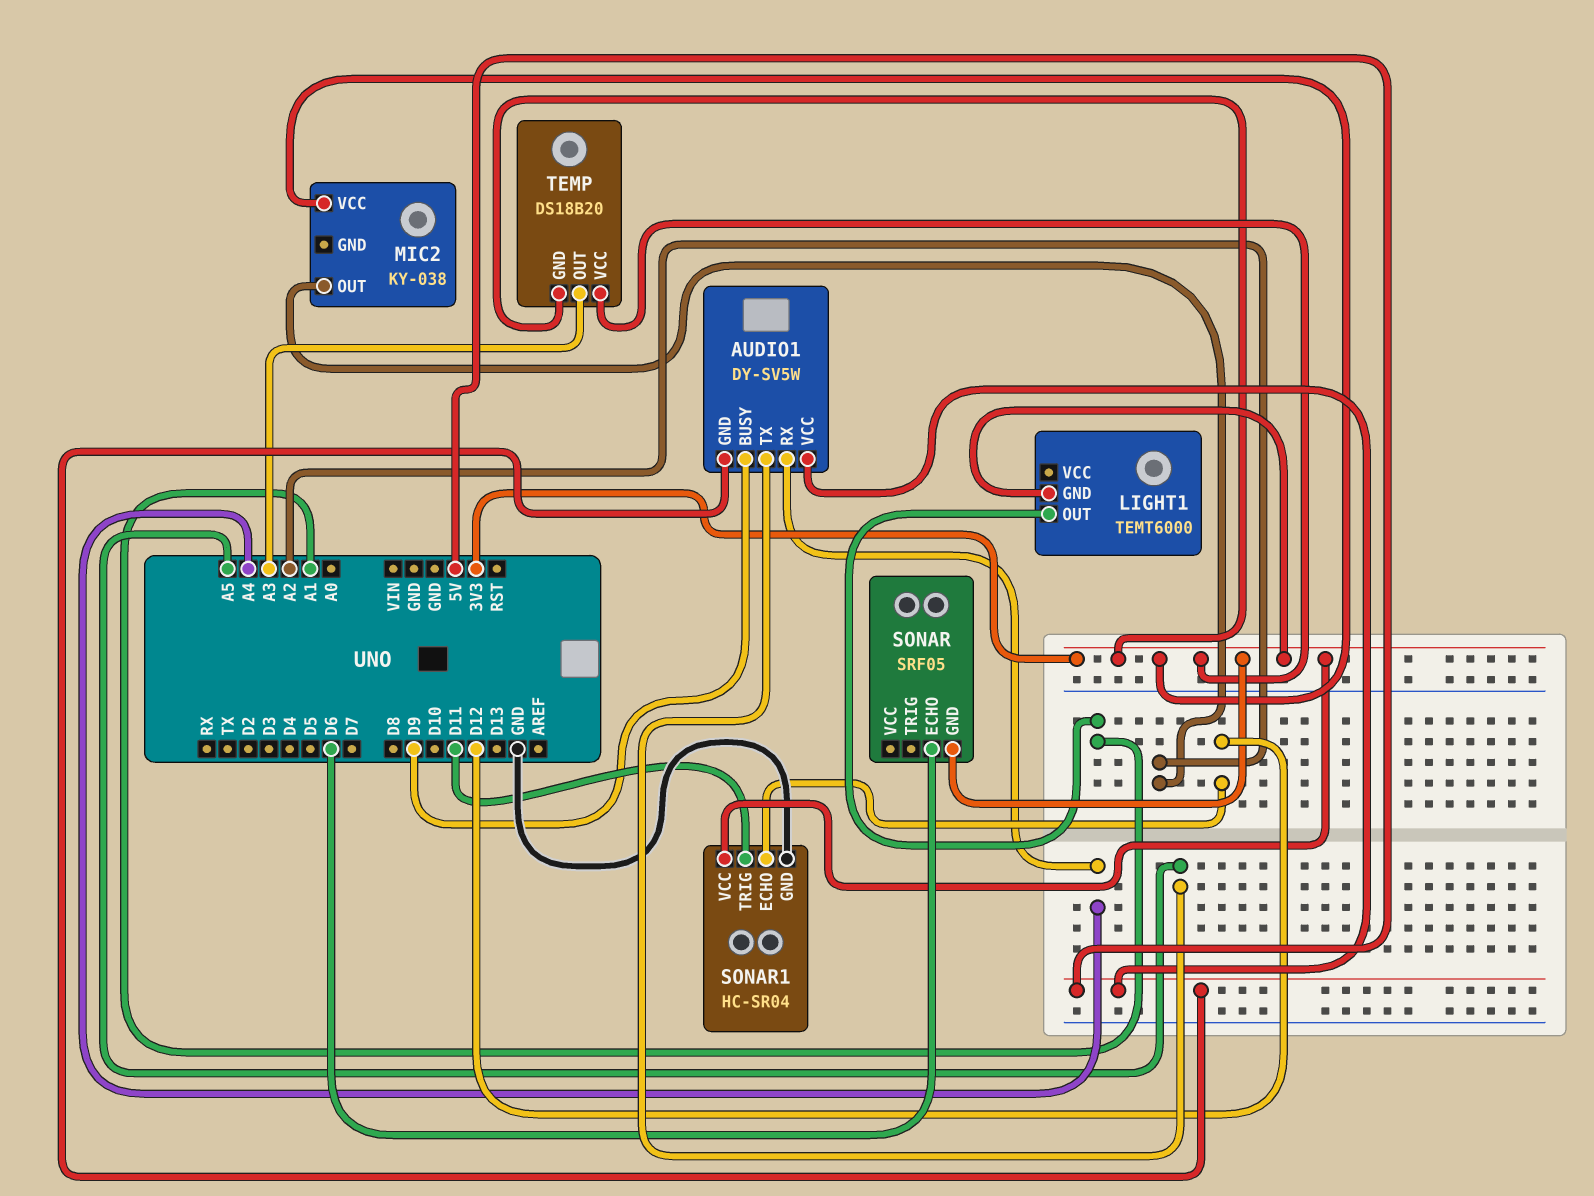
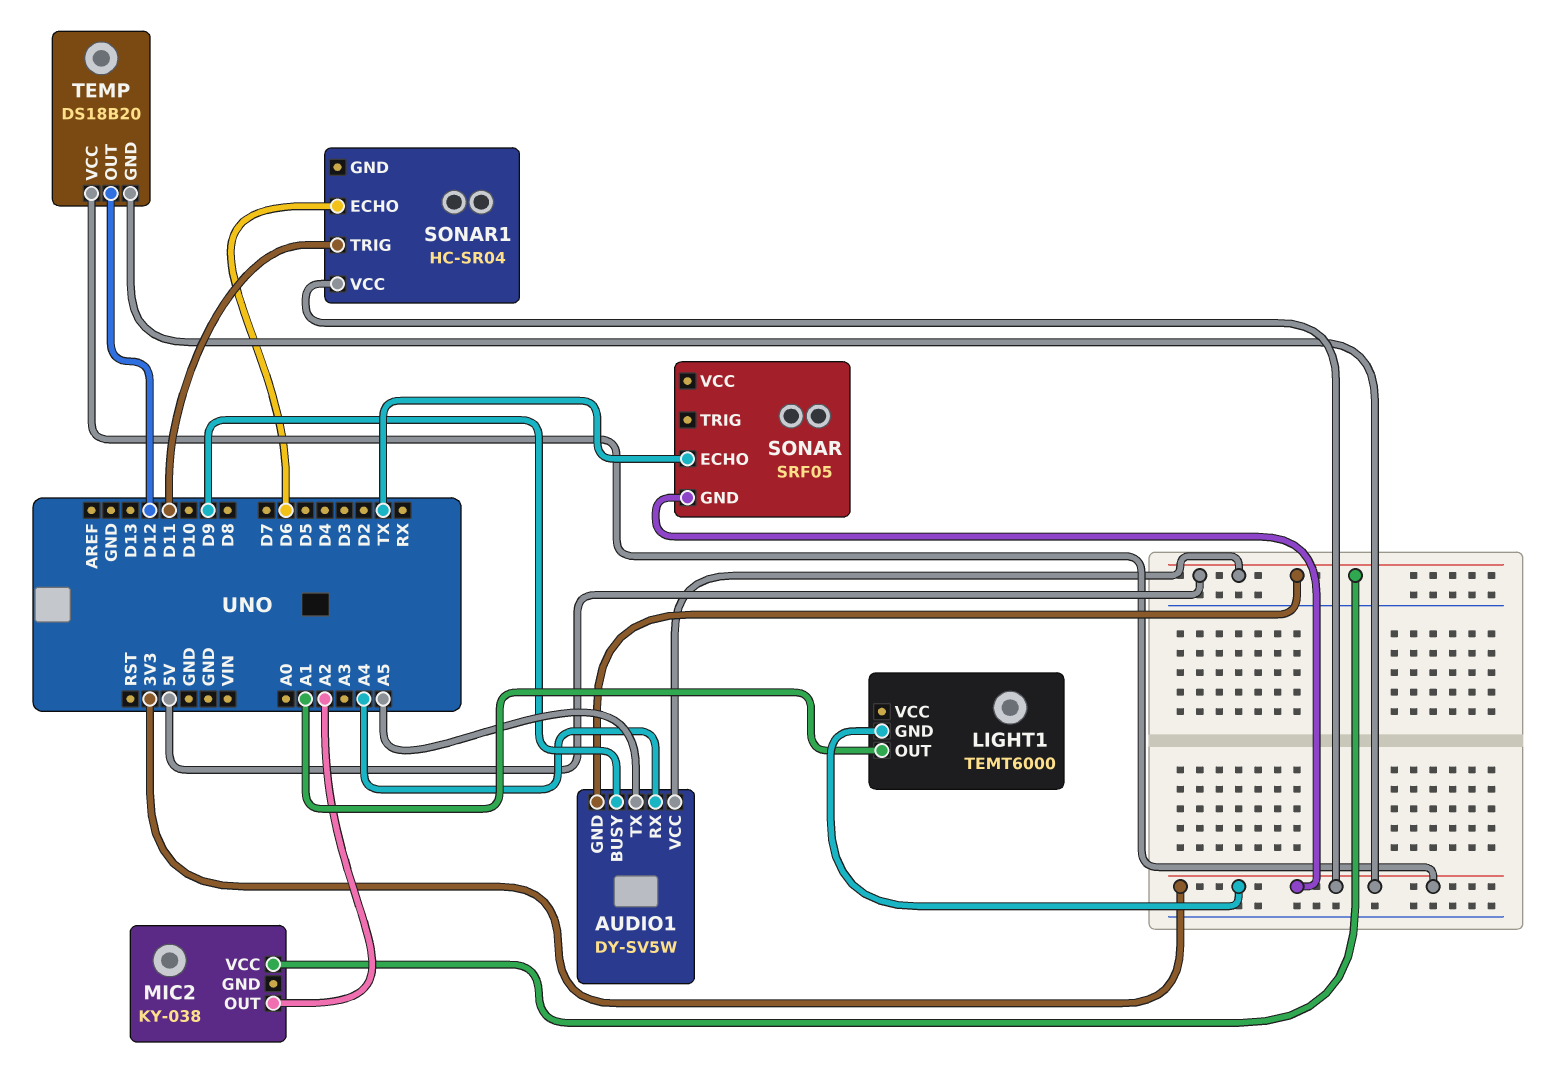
MIC2 pin VCC: 3V3 -> 5V
SONAR pin ECHO: D6 -> TX
SONAR1 pin ECHO: D12 -> D6
SONAR1 pin GND: GND -> none
TEMP pin OUT: A3 -> D12

